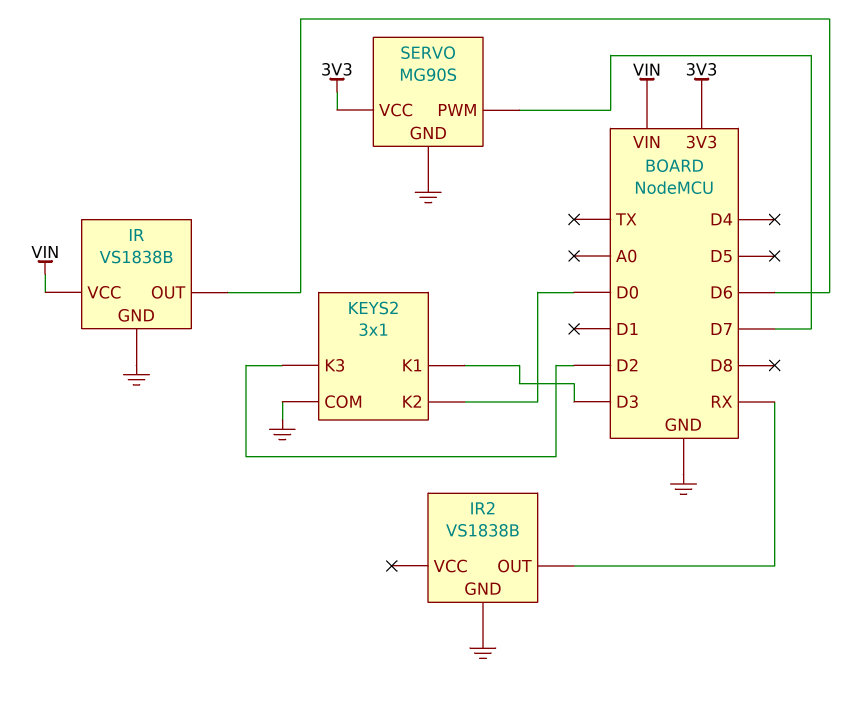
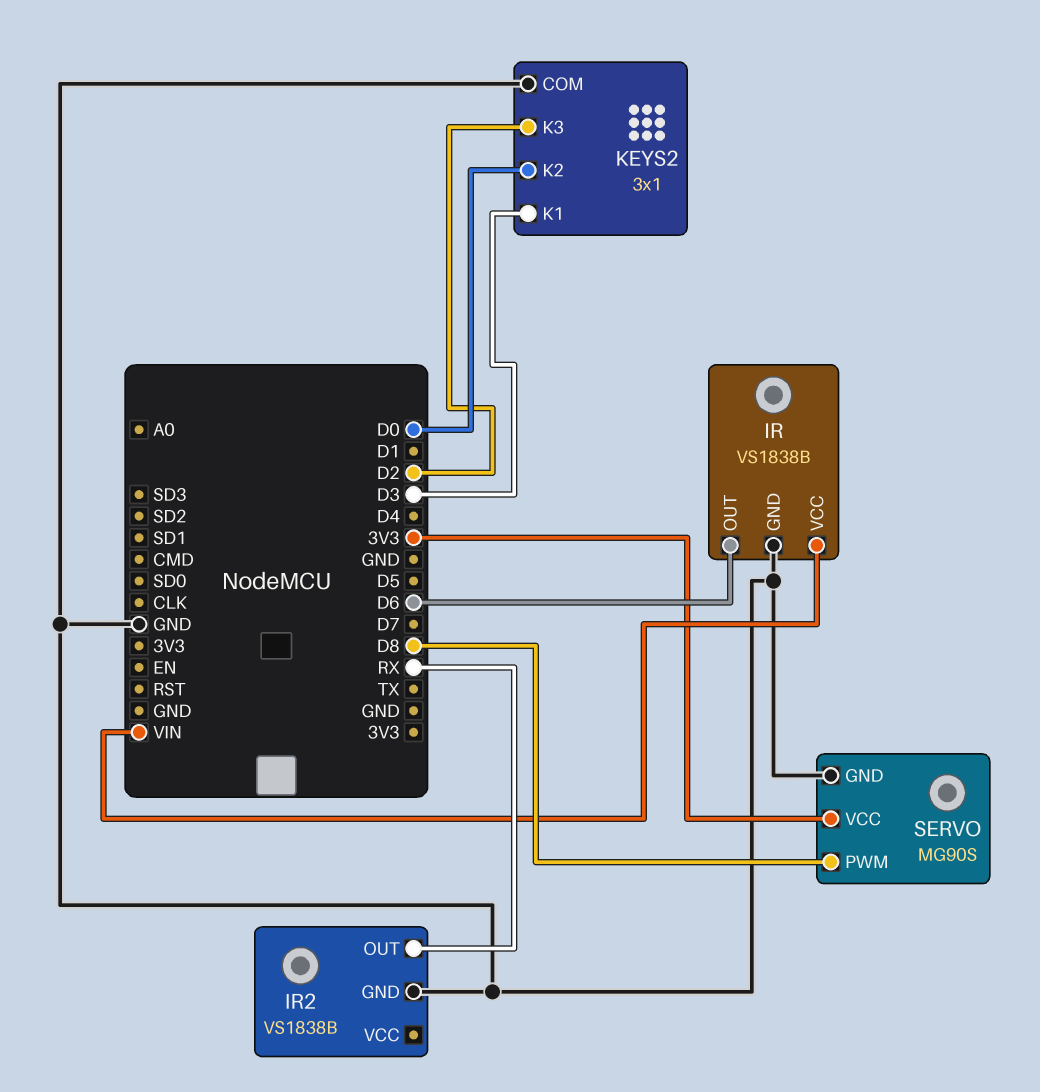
SERVO pin PWM: D7 -> D8

